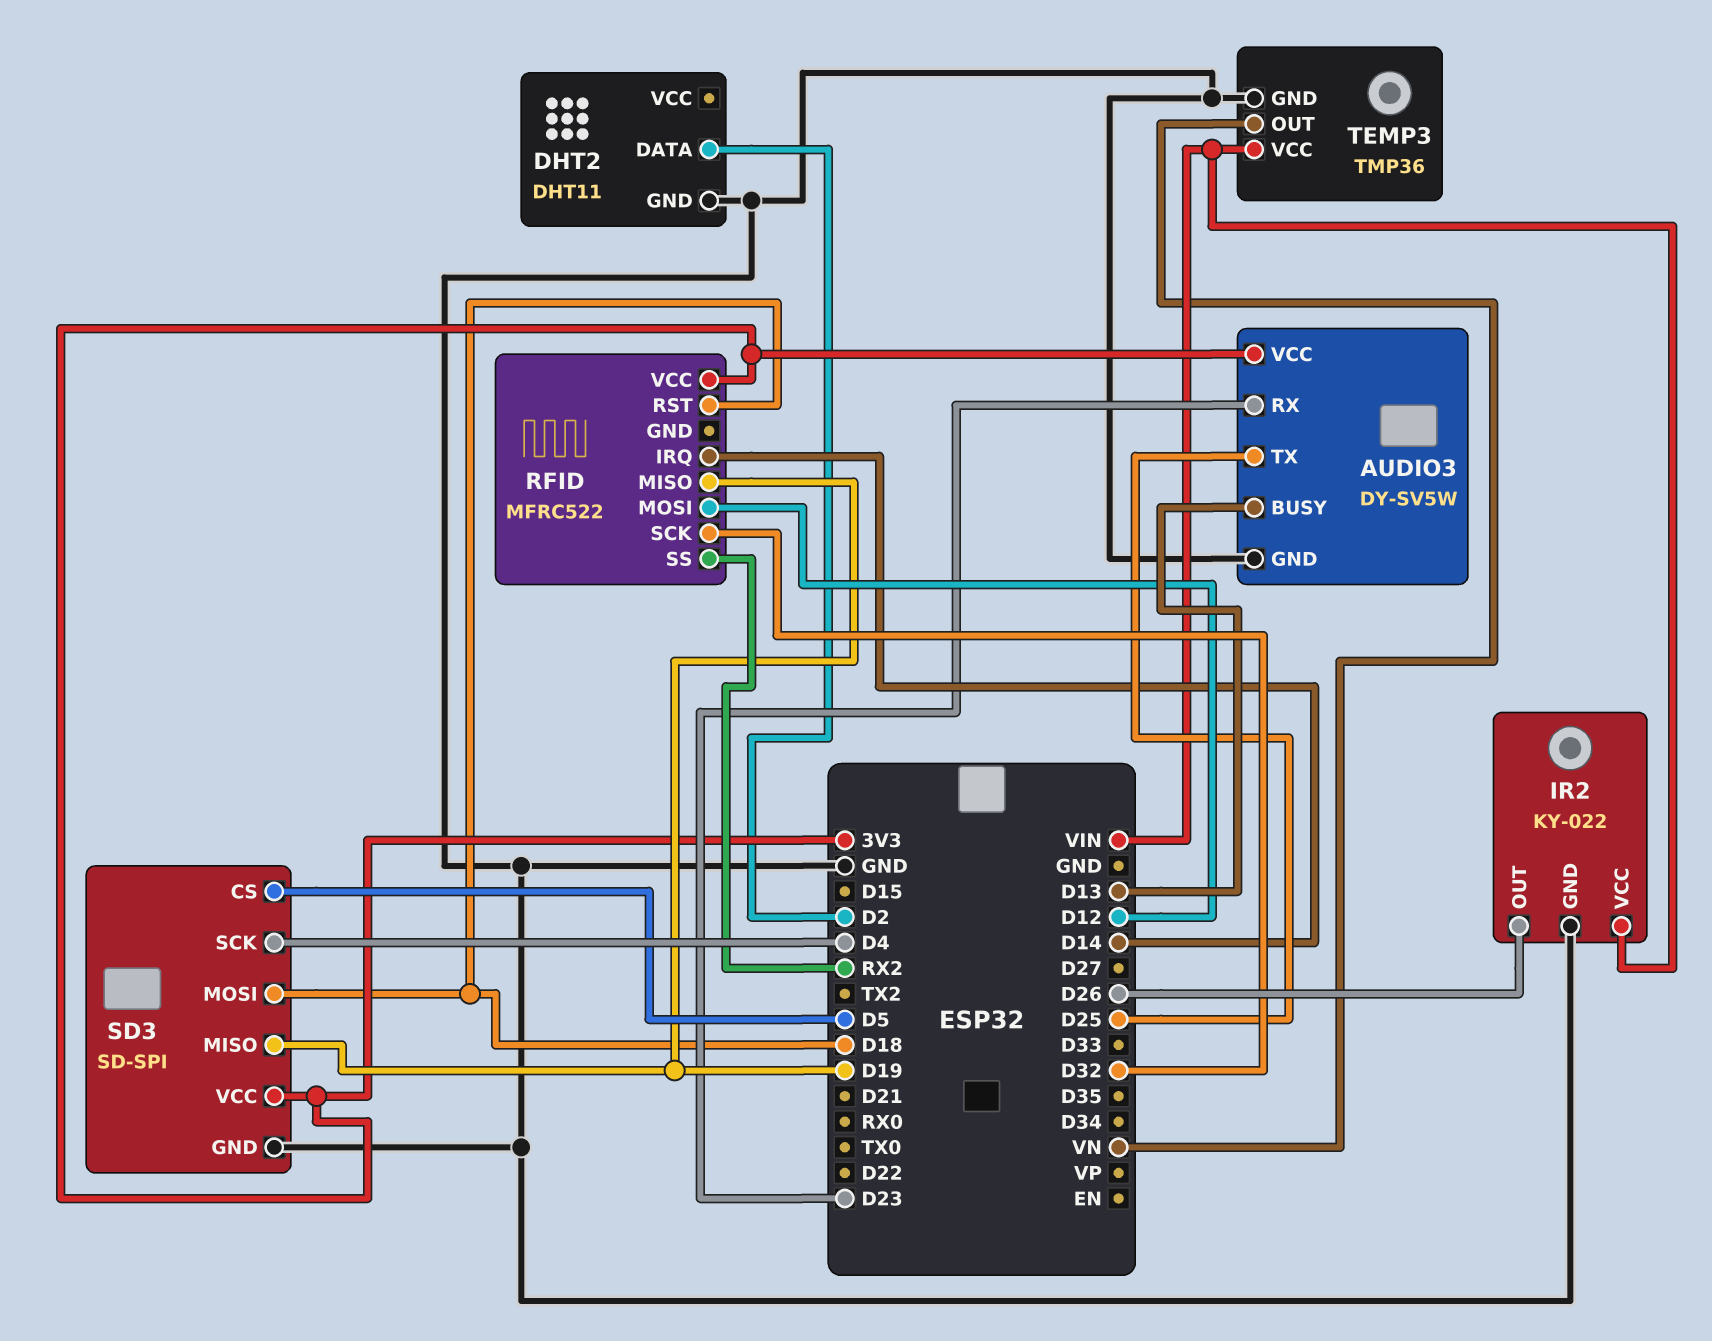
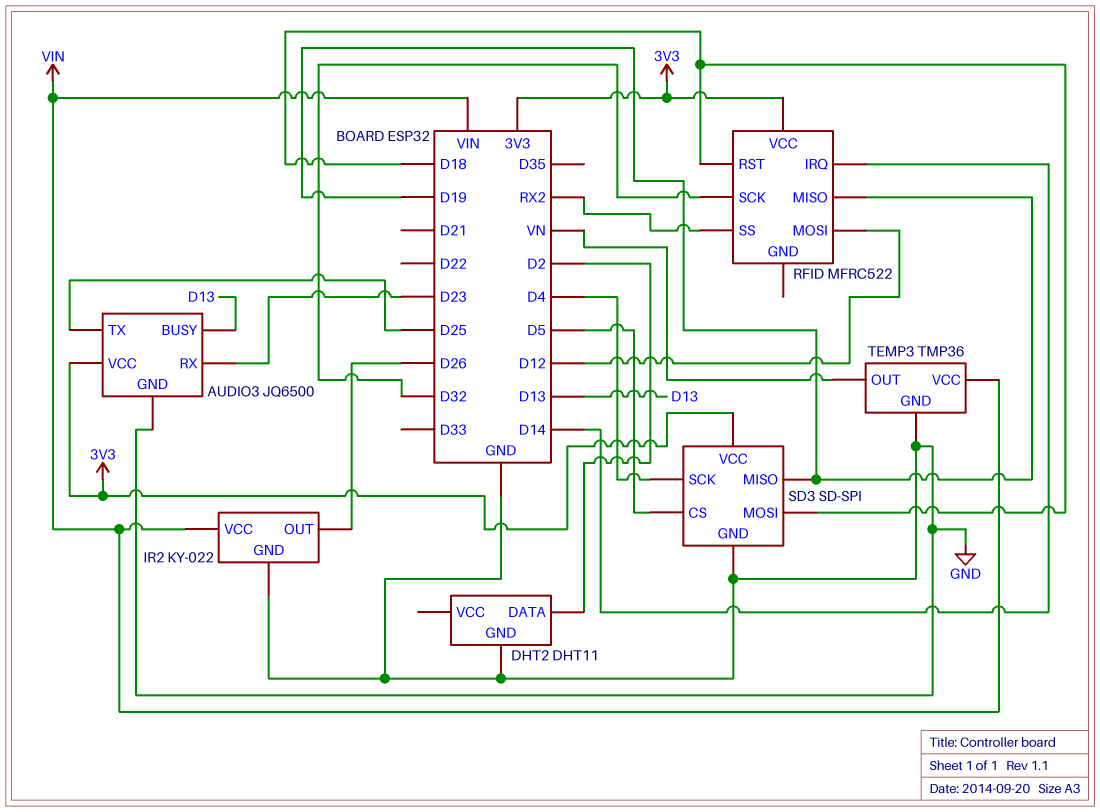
AUDIO3: DY-SV5W -> JQ6500

